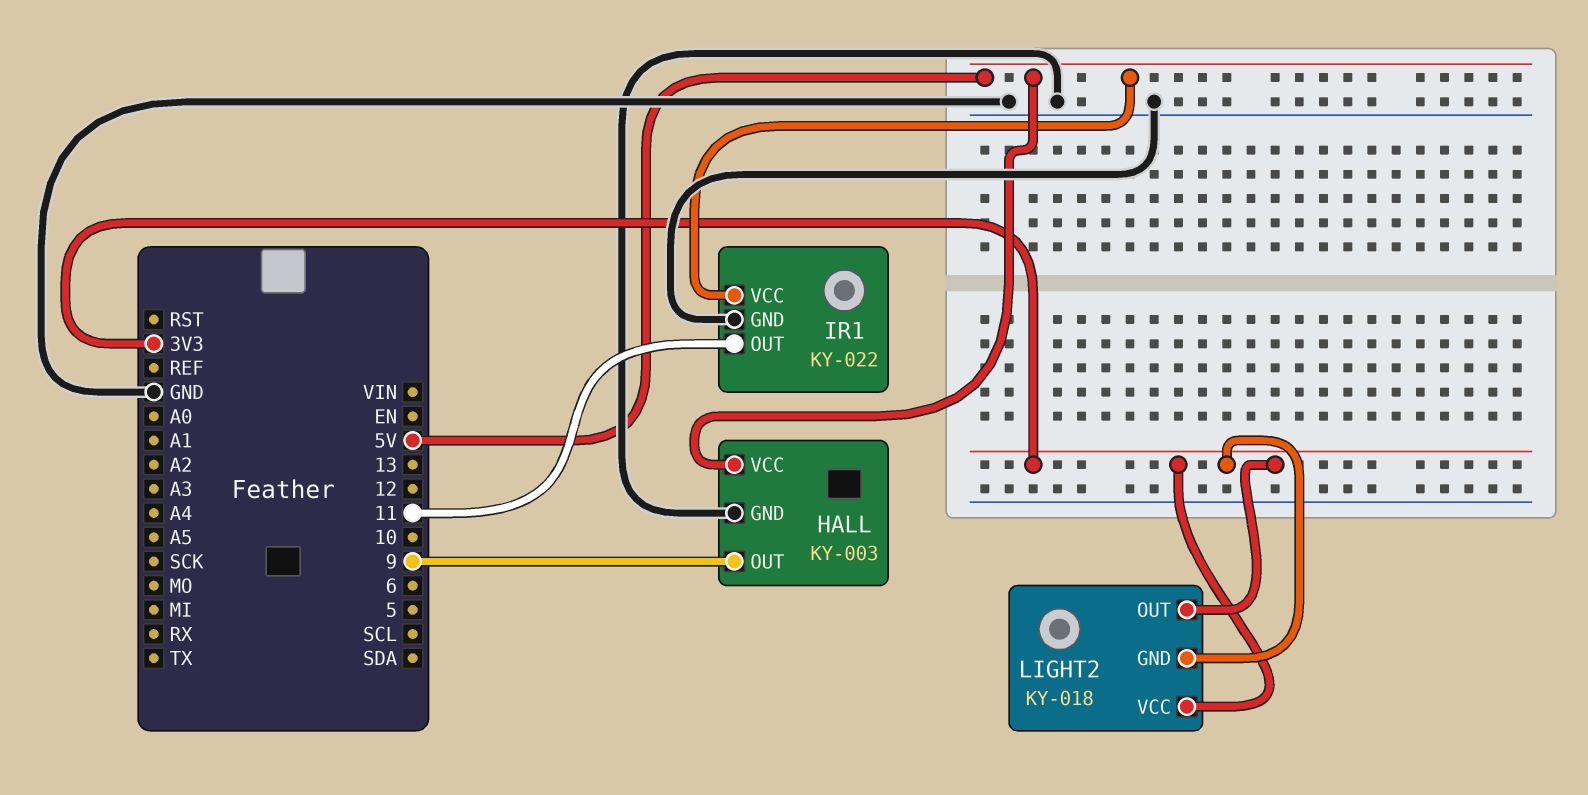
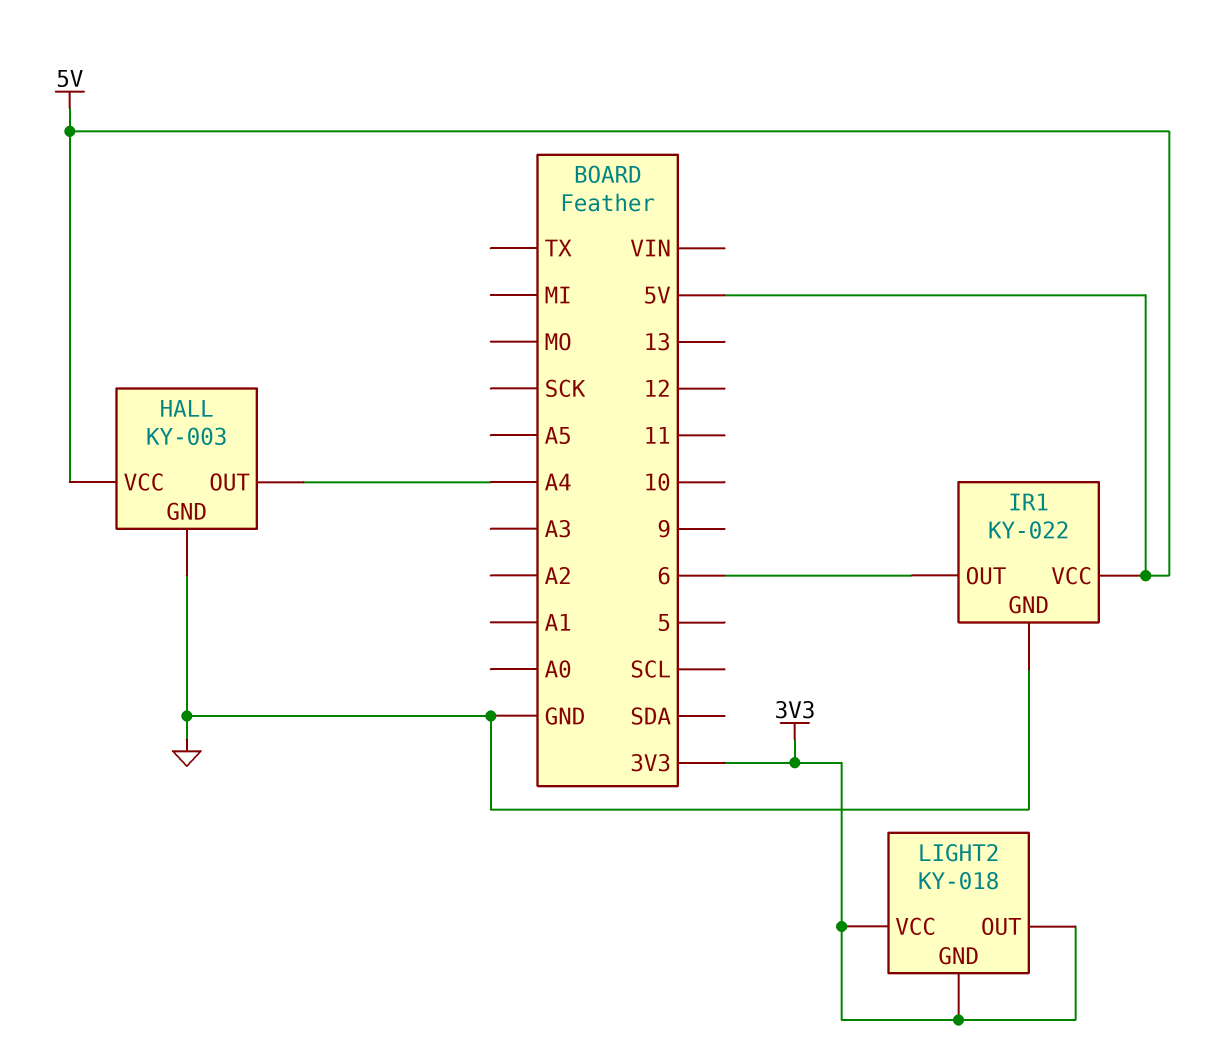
HALL pin OUT: 9 -> A4
IR1 pin OUT: 11 -> 6

